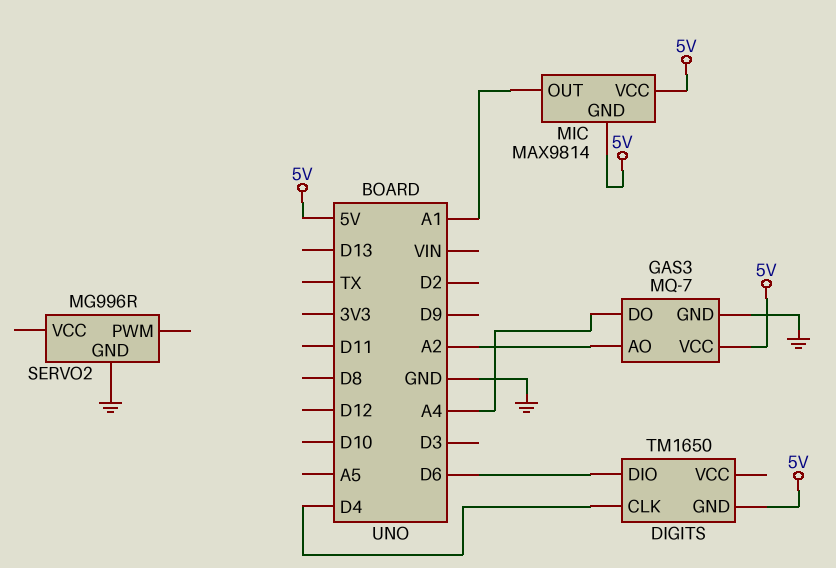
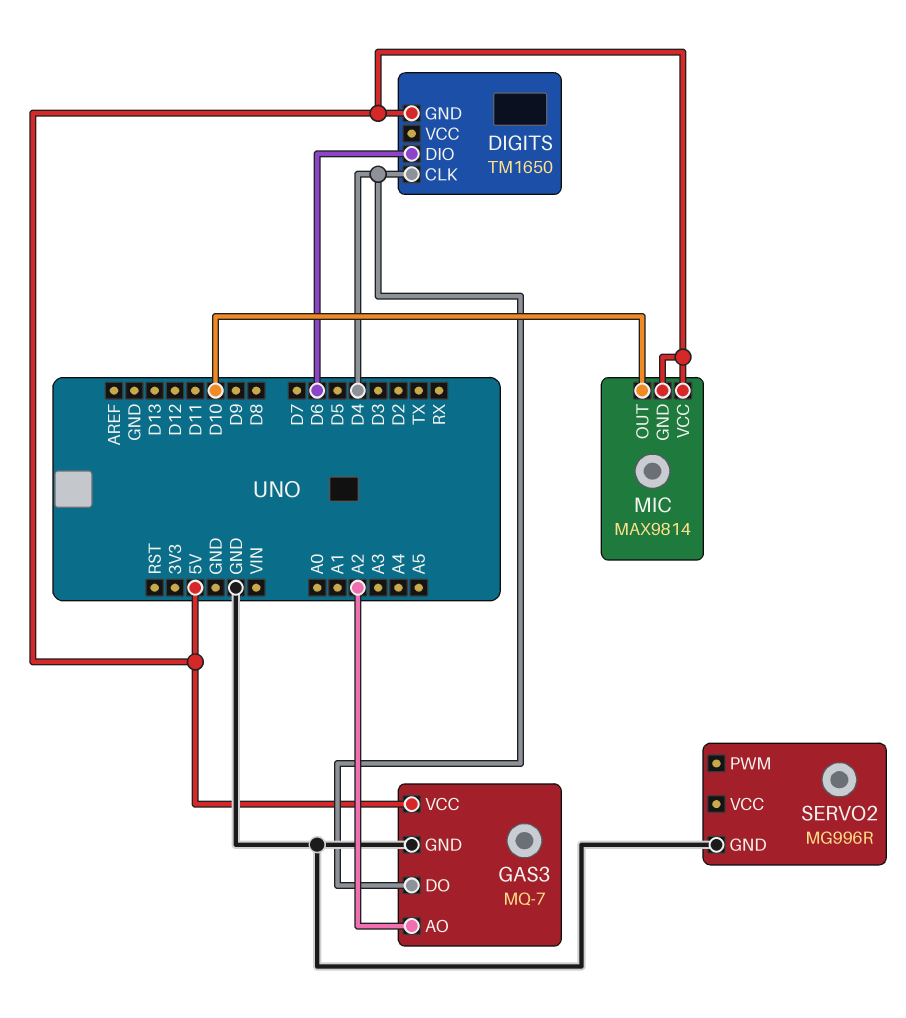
GAS3 pin DO: A4 -> D4
MIC pin OUT: A1 -> D10

